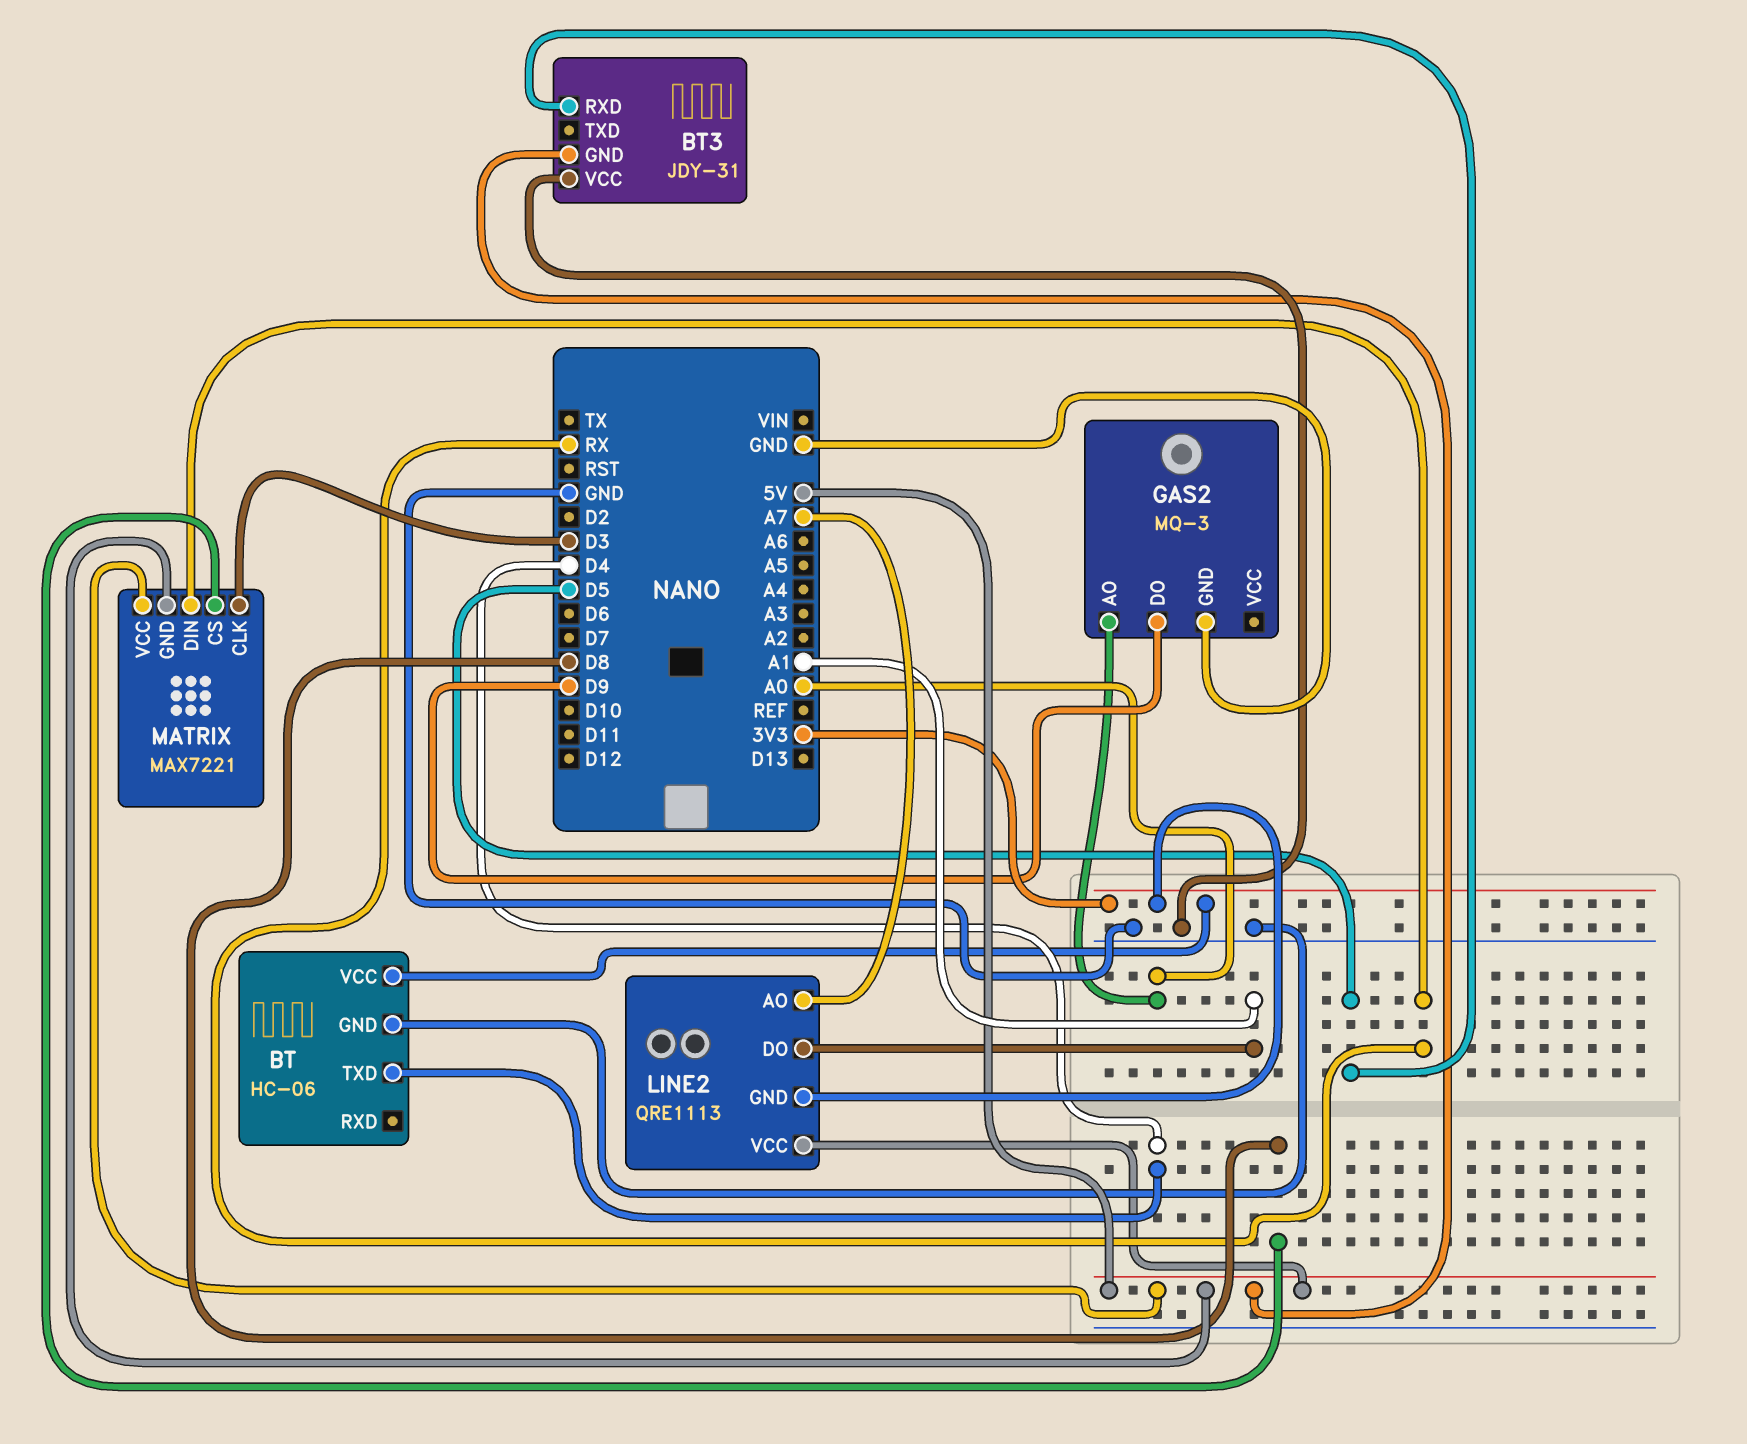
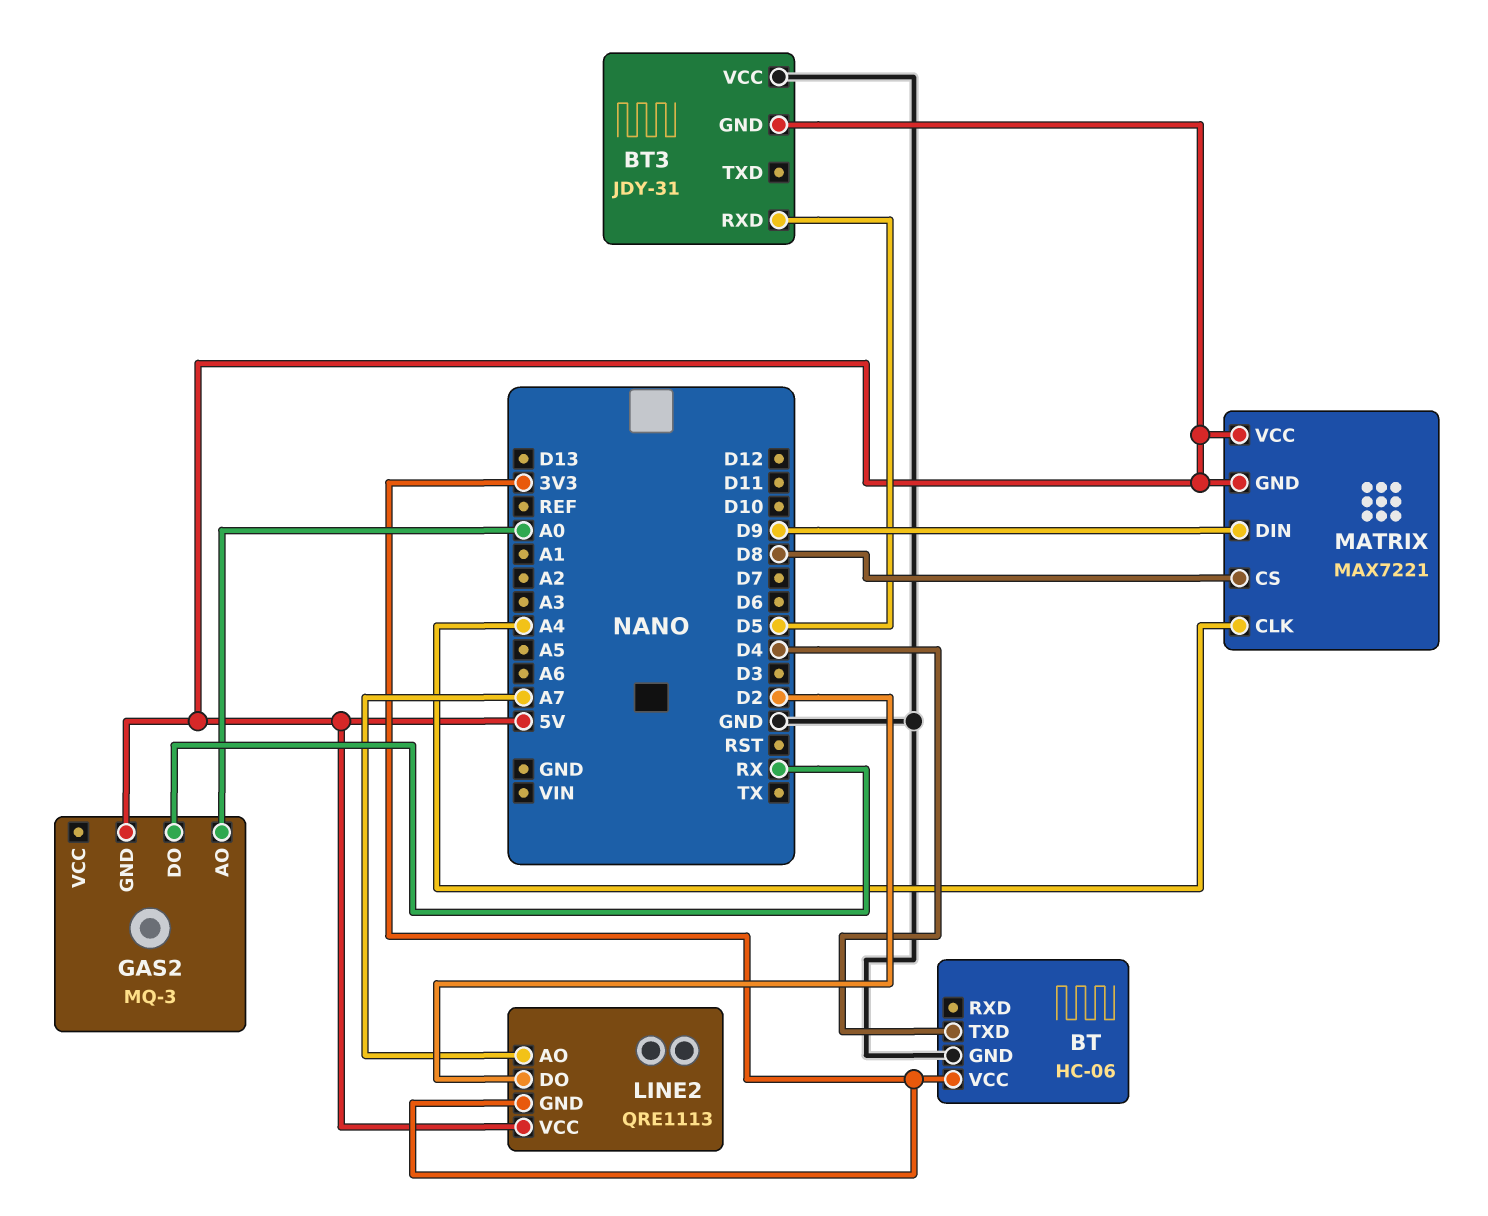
GAS2 pin DO: D9 -> RX
GAS2 pin GND: GND -> 5V
LINE2 pin DO: A1 -> D2
MATRIX pin CLK: D3 -> A4
MATRIX pin DIN: RX -> D9

